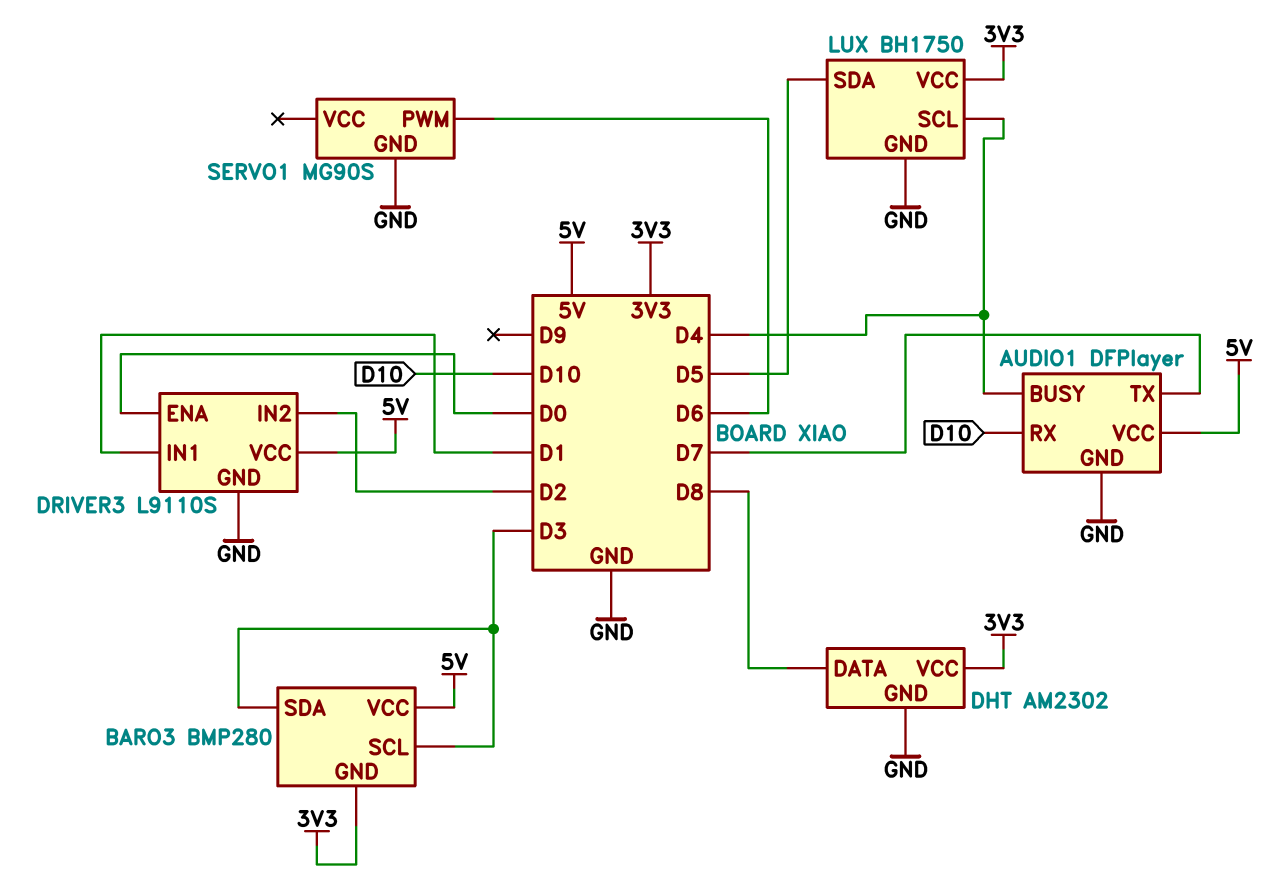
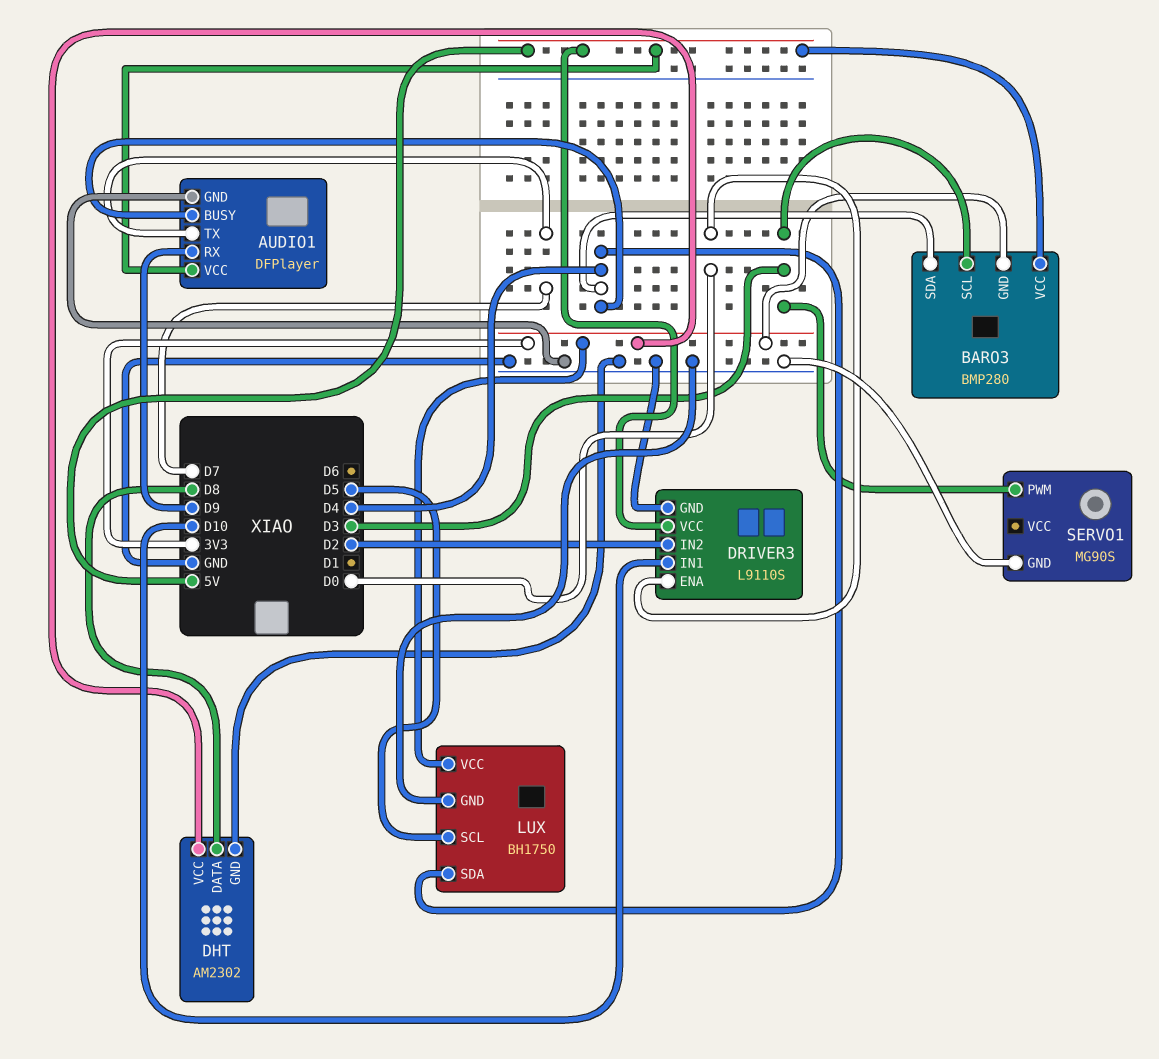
AUDIO1 pin RX: D10 -> D9
BARO3 pin SDA: D3 -> D4
DRIVER3 pin IN1: D1 -> D10
LUX pin SCL: D4 -> D5
LUX pin SDA: D5 -> D4
SERVO1 pin PWM: D6 -> D3

